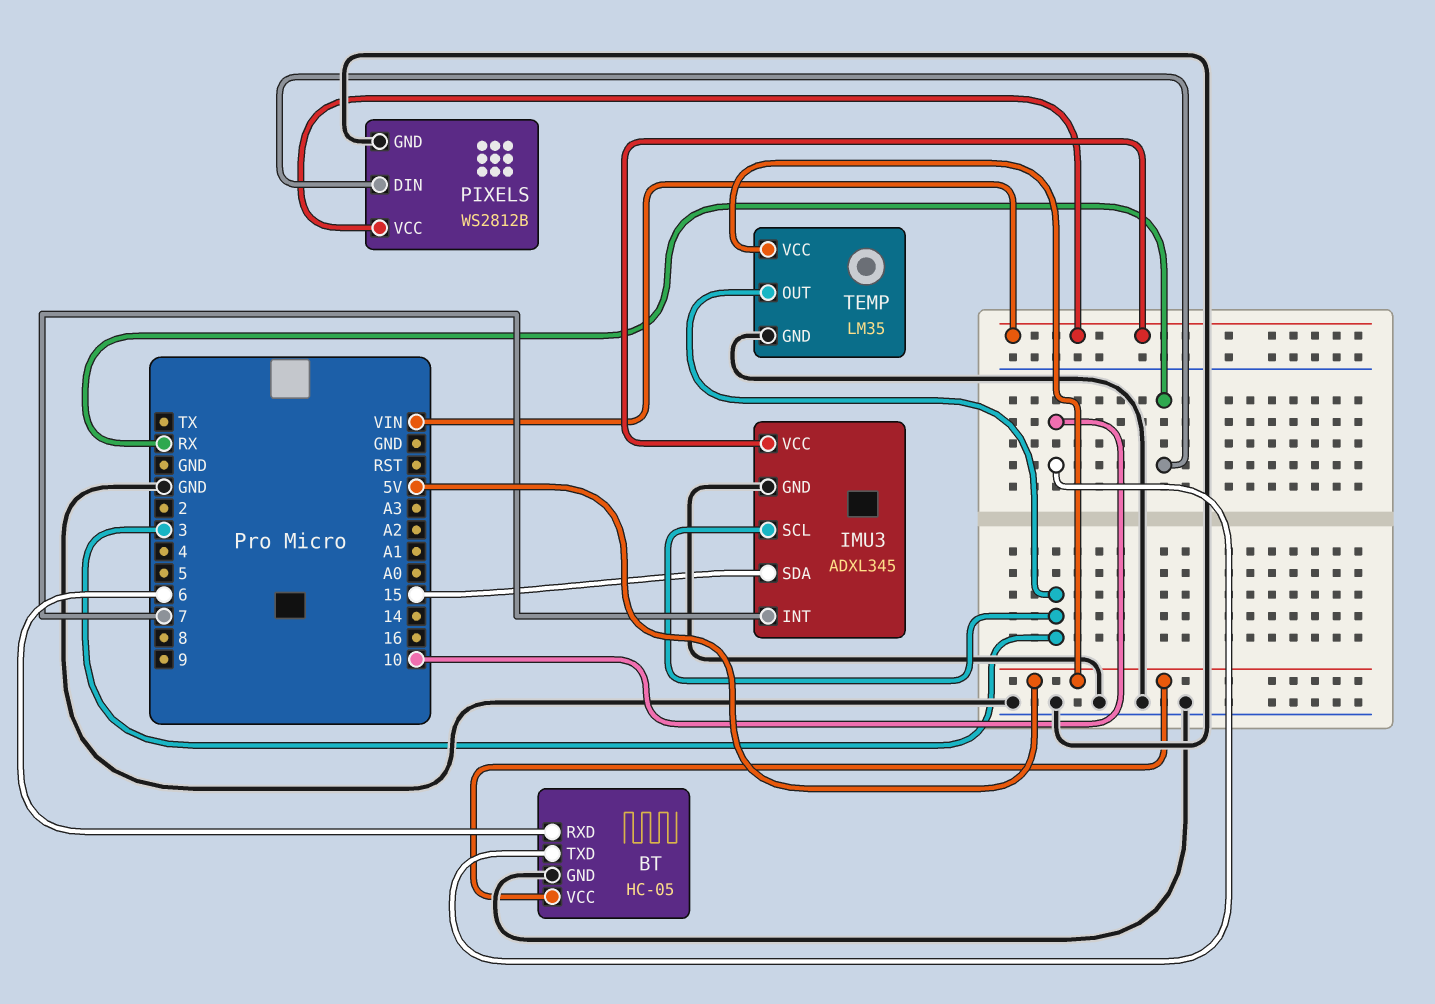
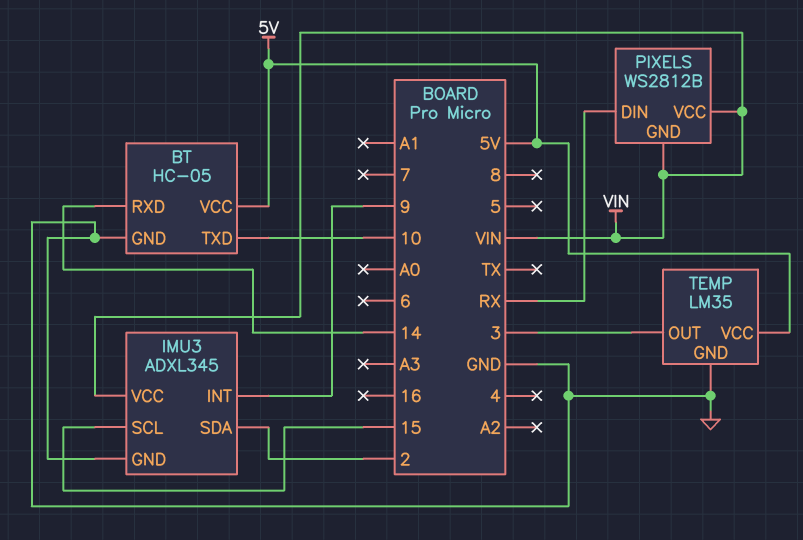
BT pin RXD: 6 -> 14
IMU3 pin INT: 7 -> 9
IMU3 pin SCL: 3 -> 15
IMU3 pin SDA: 15 -> 2
PIXELS pin GND: GND -> VIN

